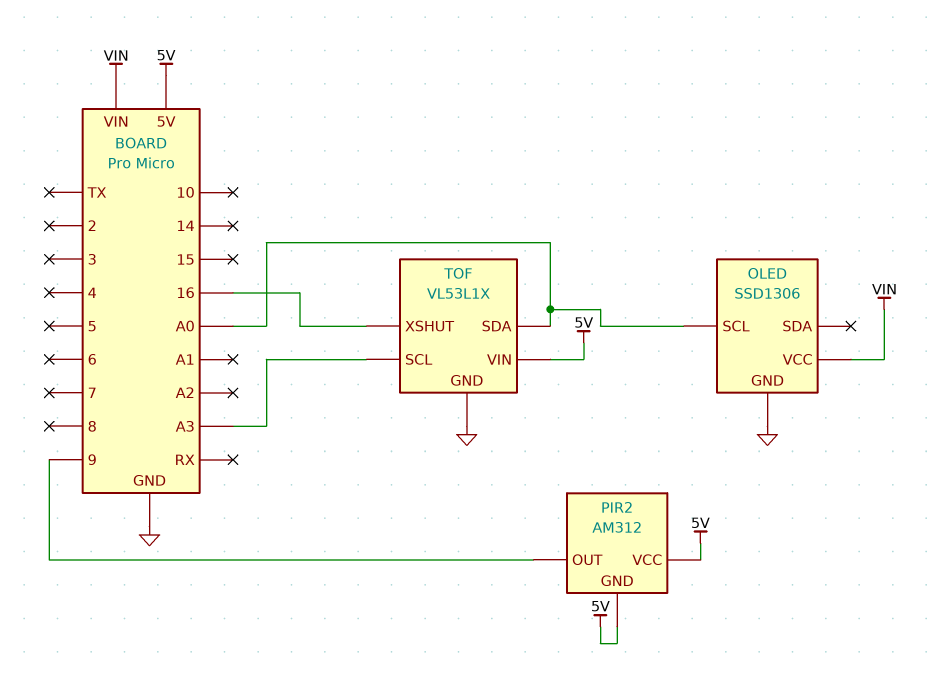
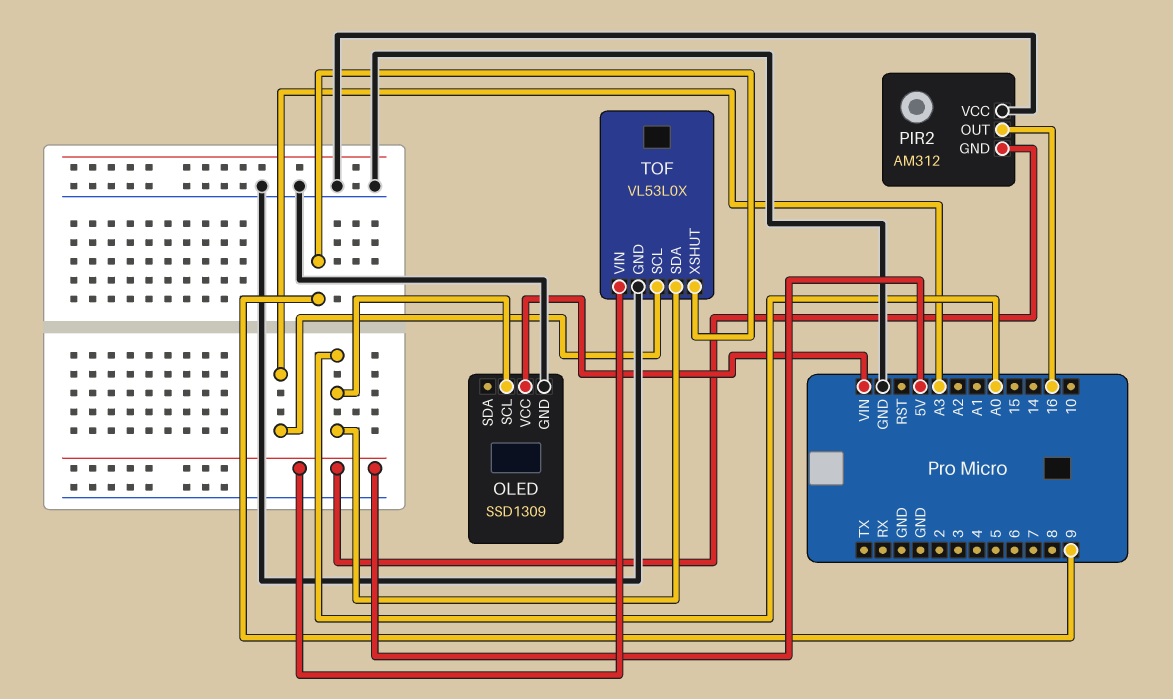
OLED: SSD1306 -> SSD1309
PIR2 pin OUT: 9 -> 16
PIR2 pin VCC: 5V -> GND
TOF: VL53L1X -> VL53L0X
TOF pin XSHUT: 16 -> 9

